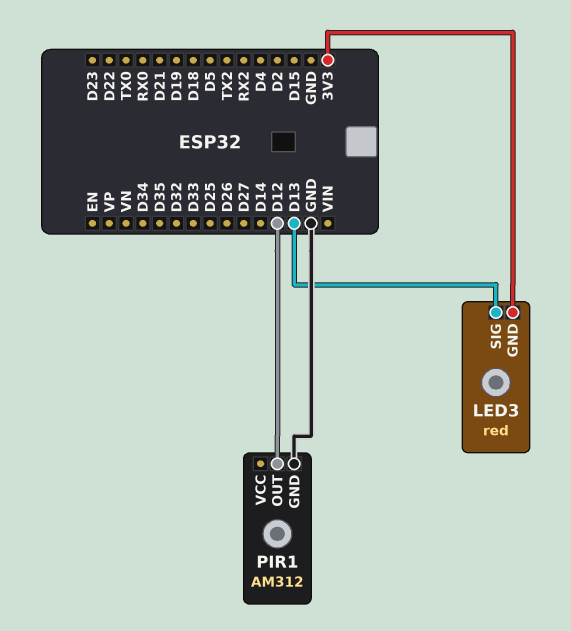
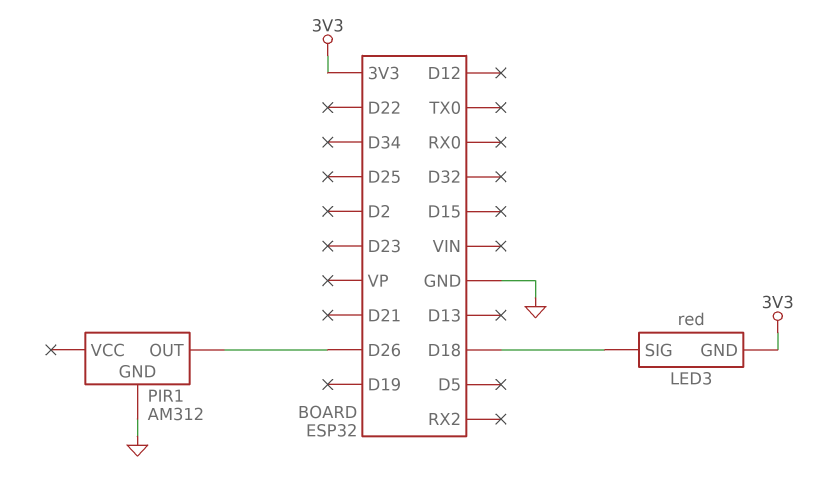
LED3 pin SIG: D13 -> D18
PIR1 pin OUT: D12 -> D26

